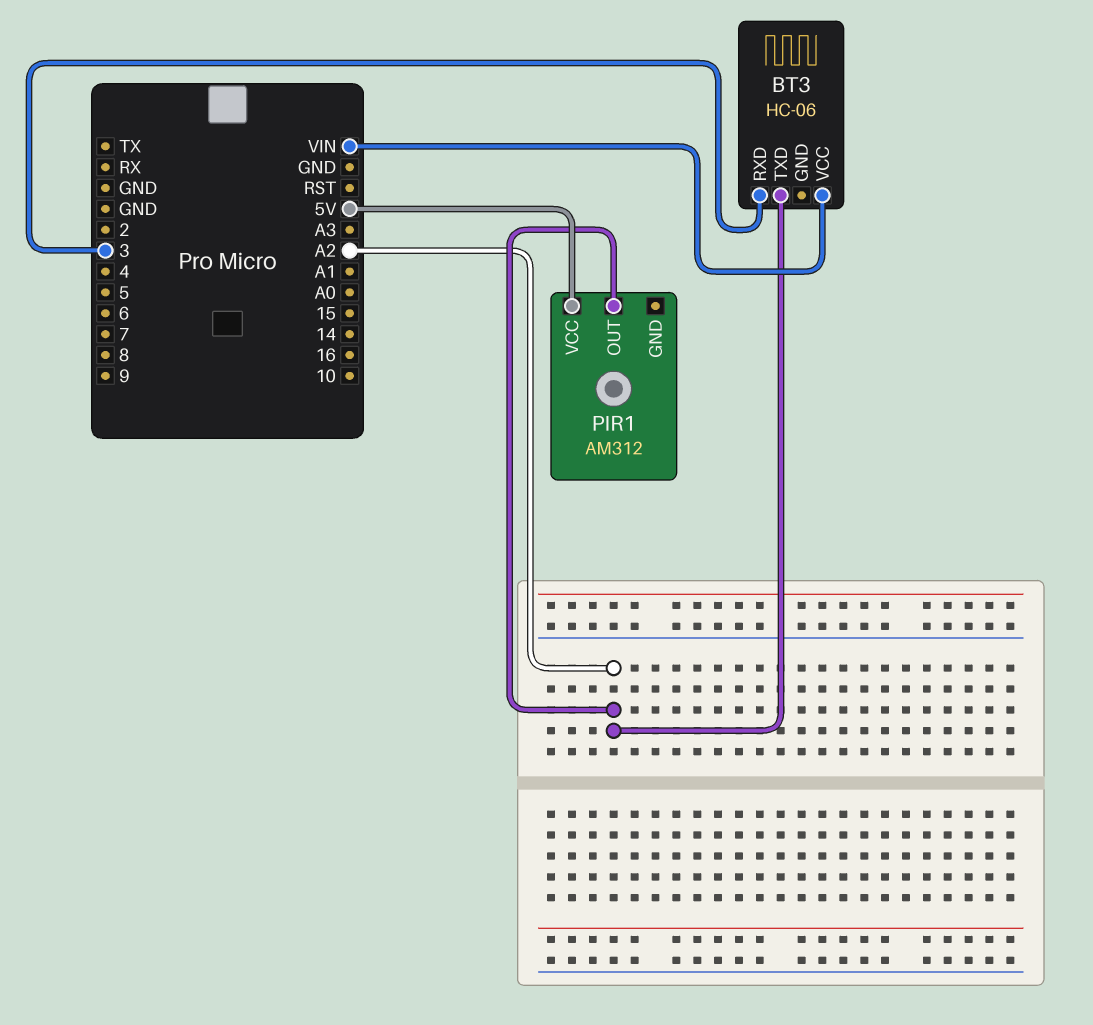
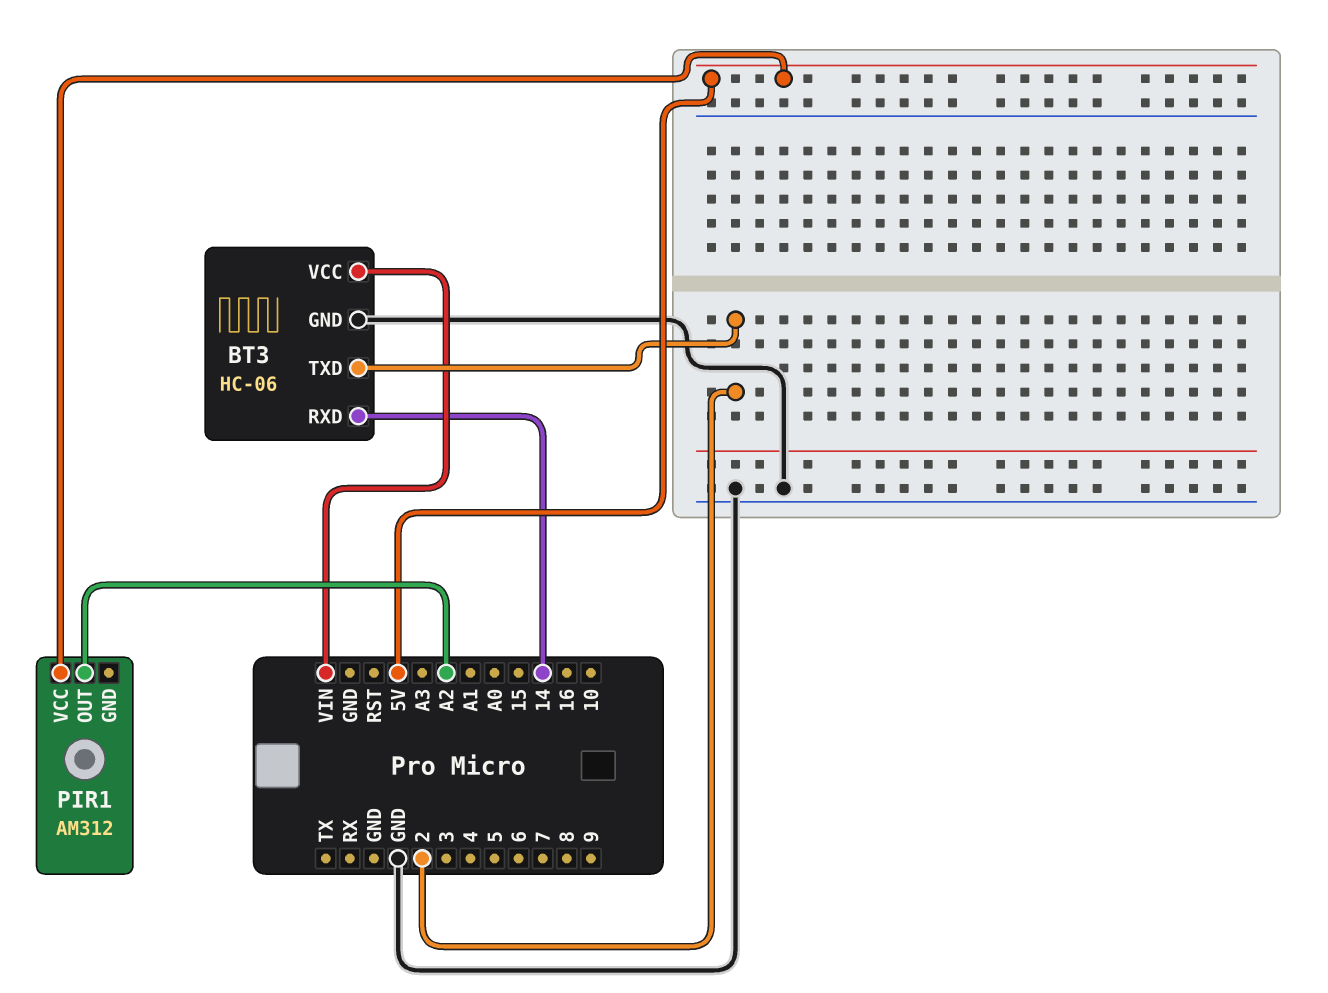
BT3 pin GND: none -> GND
BT3 pin RXD: 3 -> 14
BT3 pin TXD: A2 -> 2

